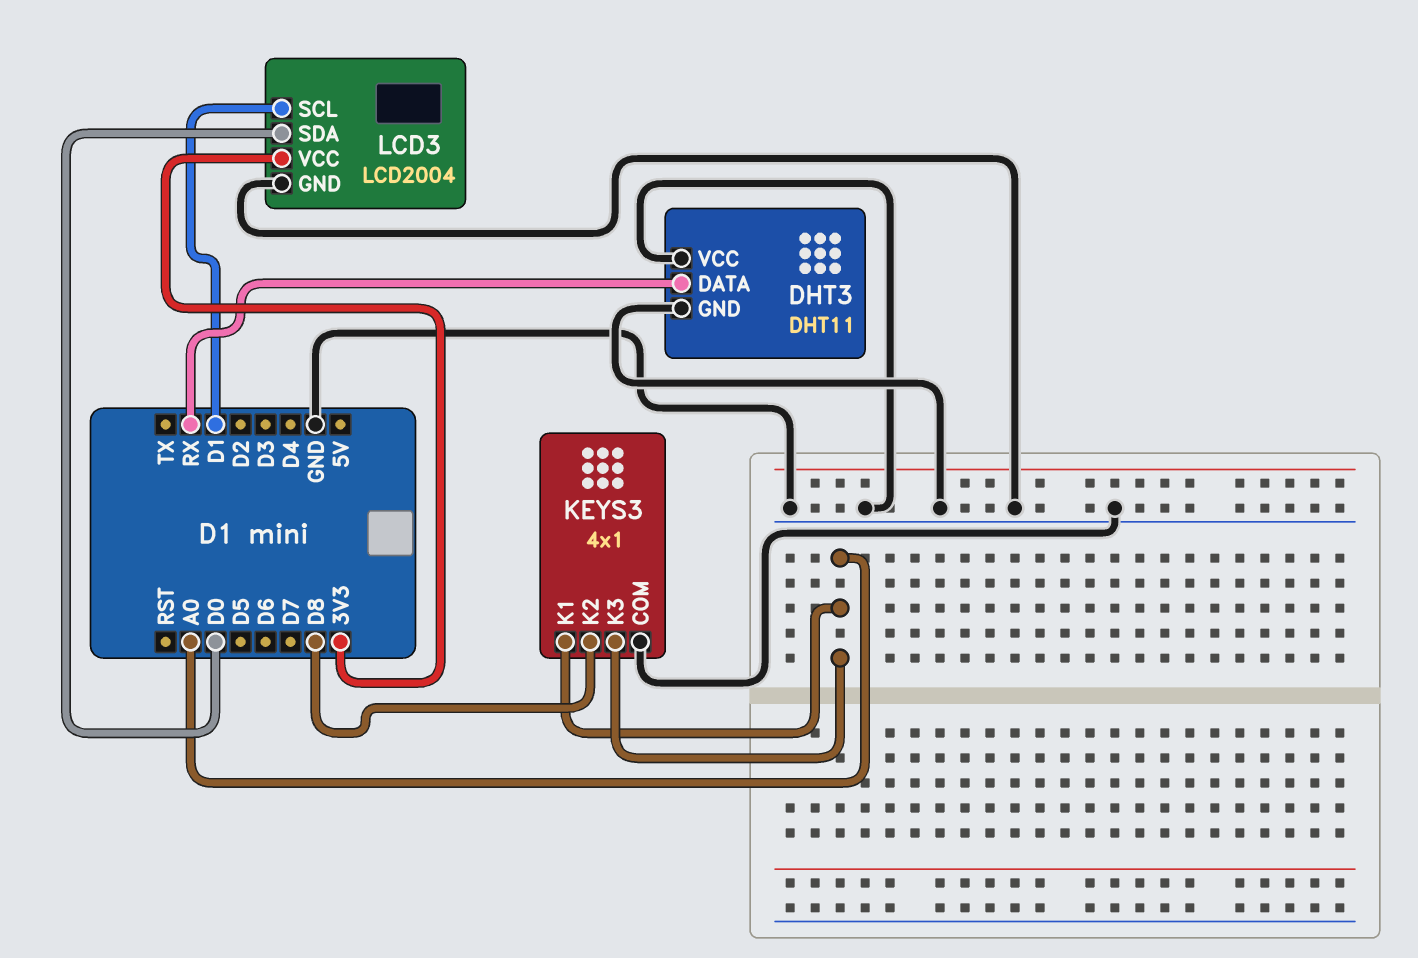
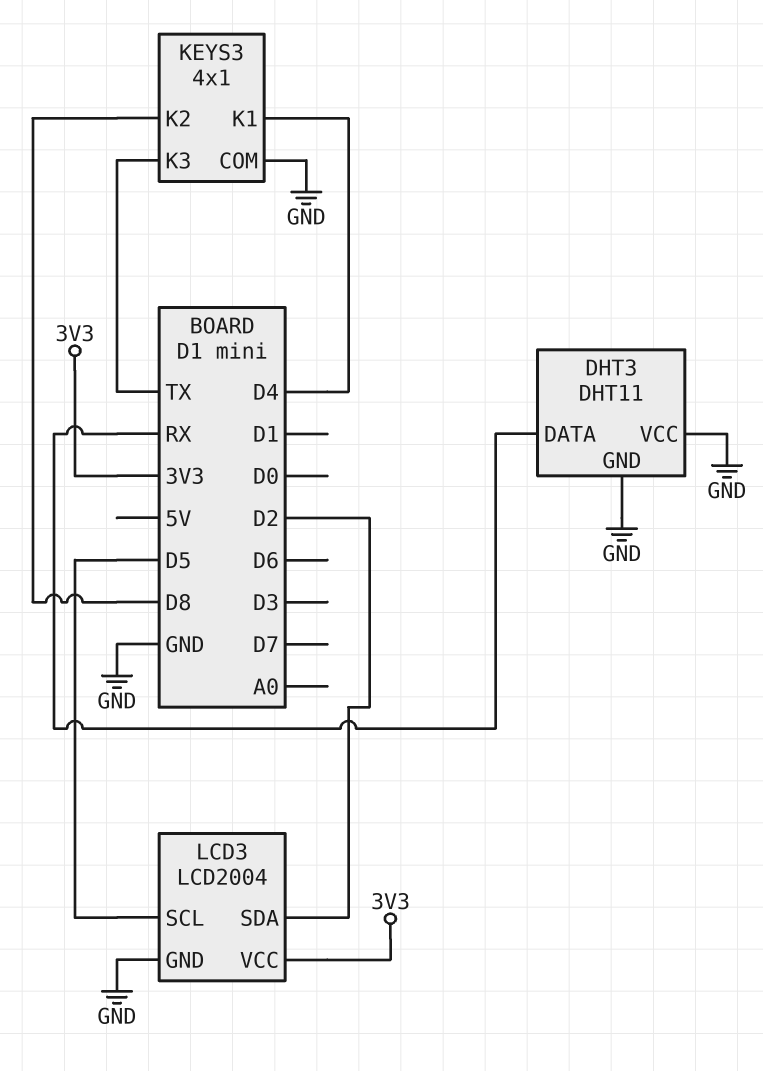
KEYS3 pin K1: A0 -> D4
KEYS3 pin K3: A0 -> TX
LCD3 pin SCL: D1 -> D5
LCD3 pin SDA: D0 -> D2

